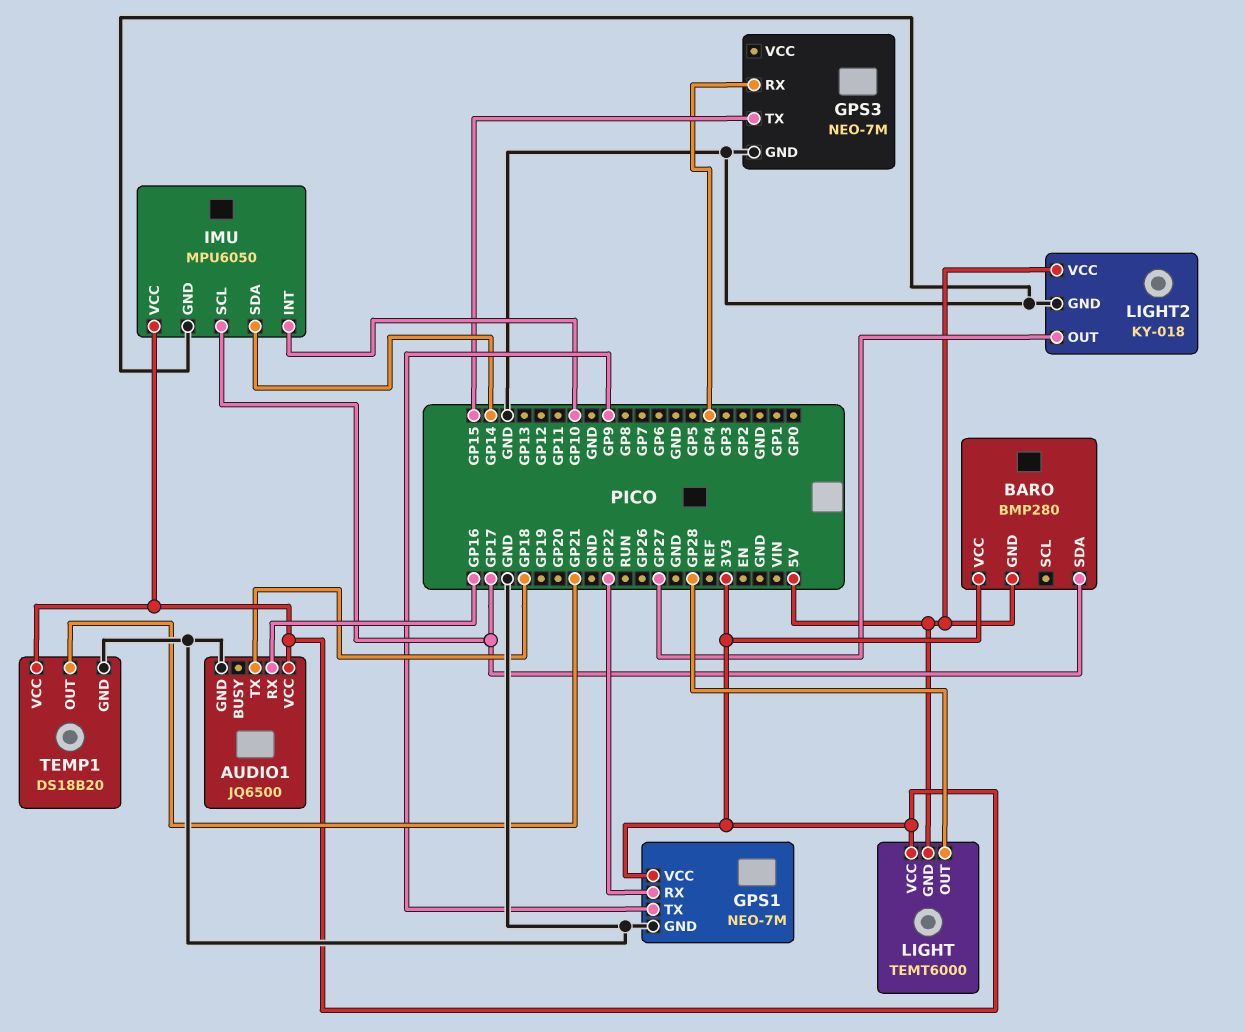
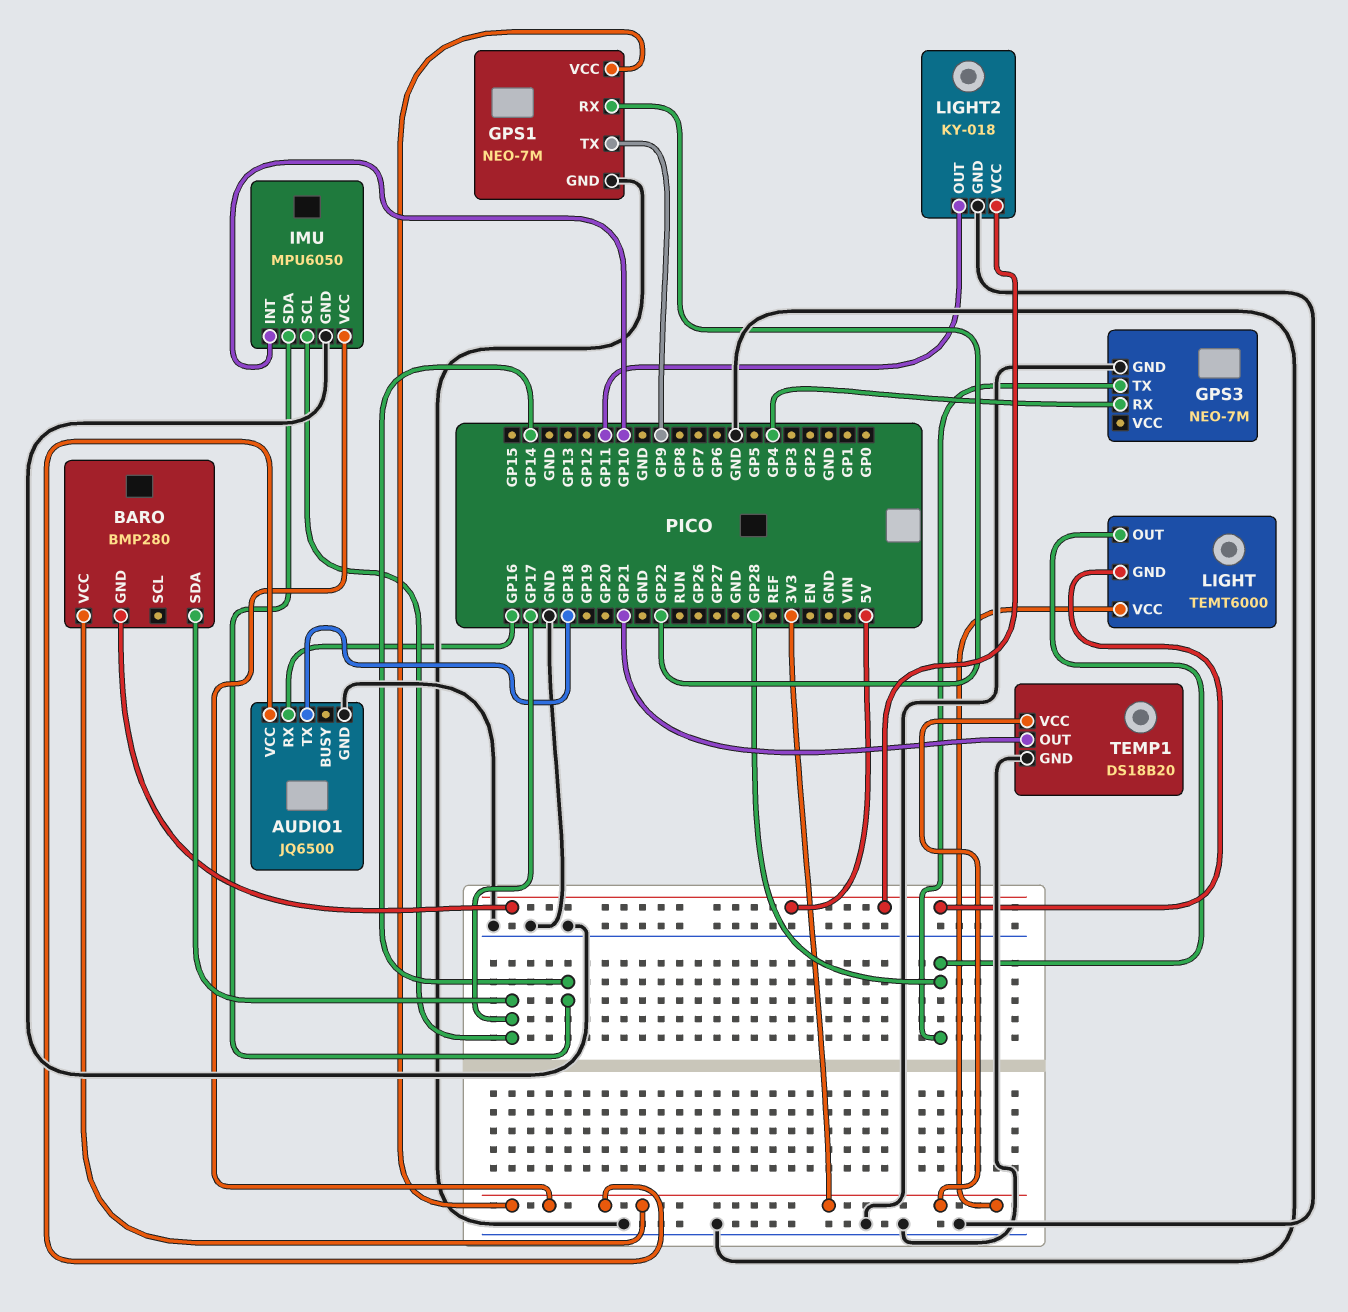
GPS3 pin TX: GP15 -> GP28
LIGHT2 pin OUT: GP27 -> GP11

